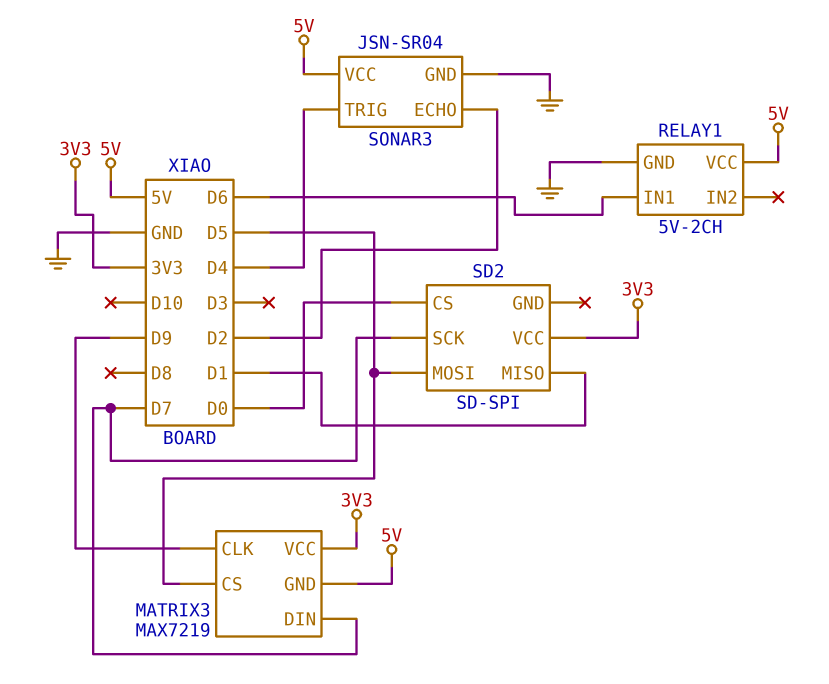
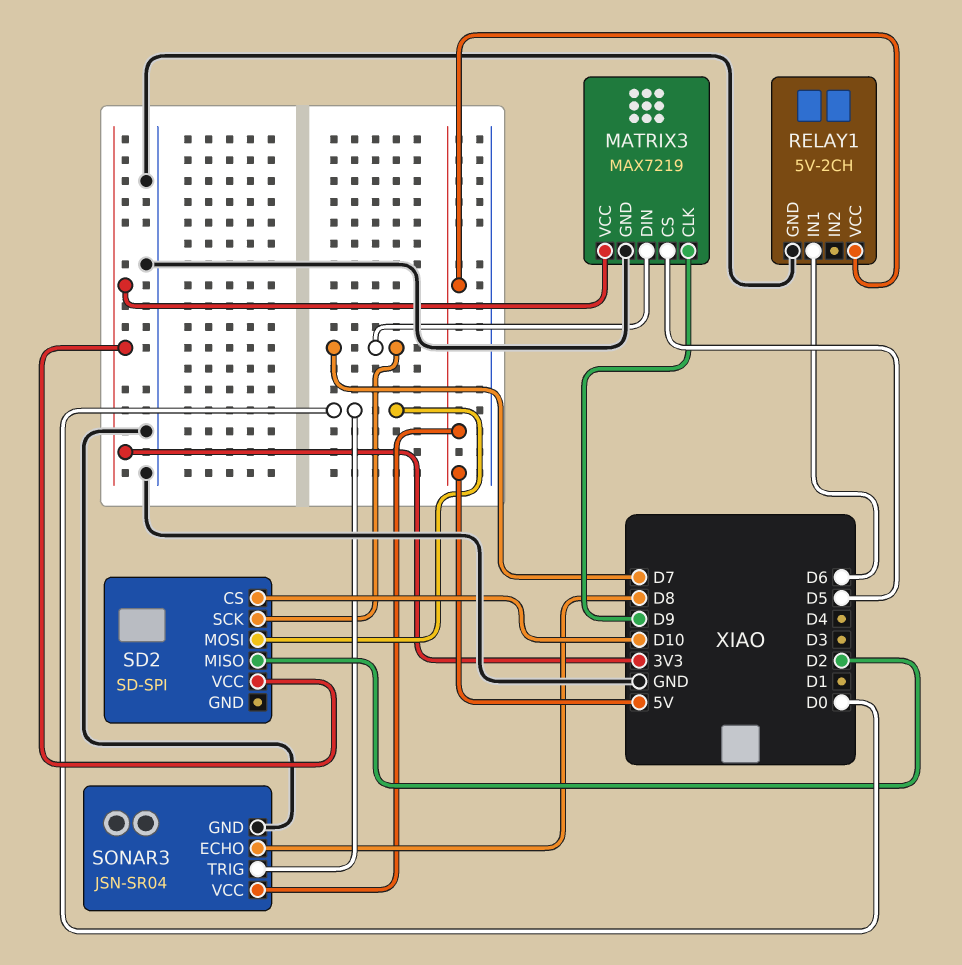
MATRIX3 pin GND: 5V -> GND
SD2 pin CS: D0 -> D10
SD2 pin MISO: D1 -> D2
SD2 pin MOSI: D5 -> D0
SONAR3 pin ECHO: D2 -> D8
SONAR3 pin TRIG: D4 -> D0

